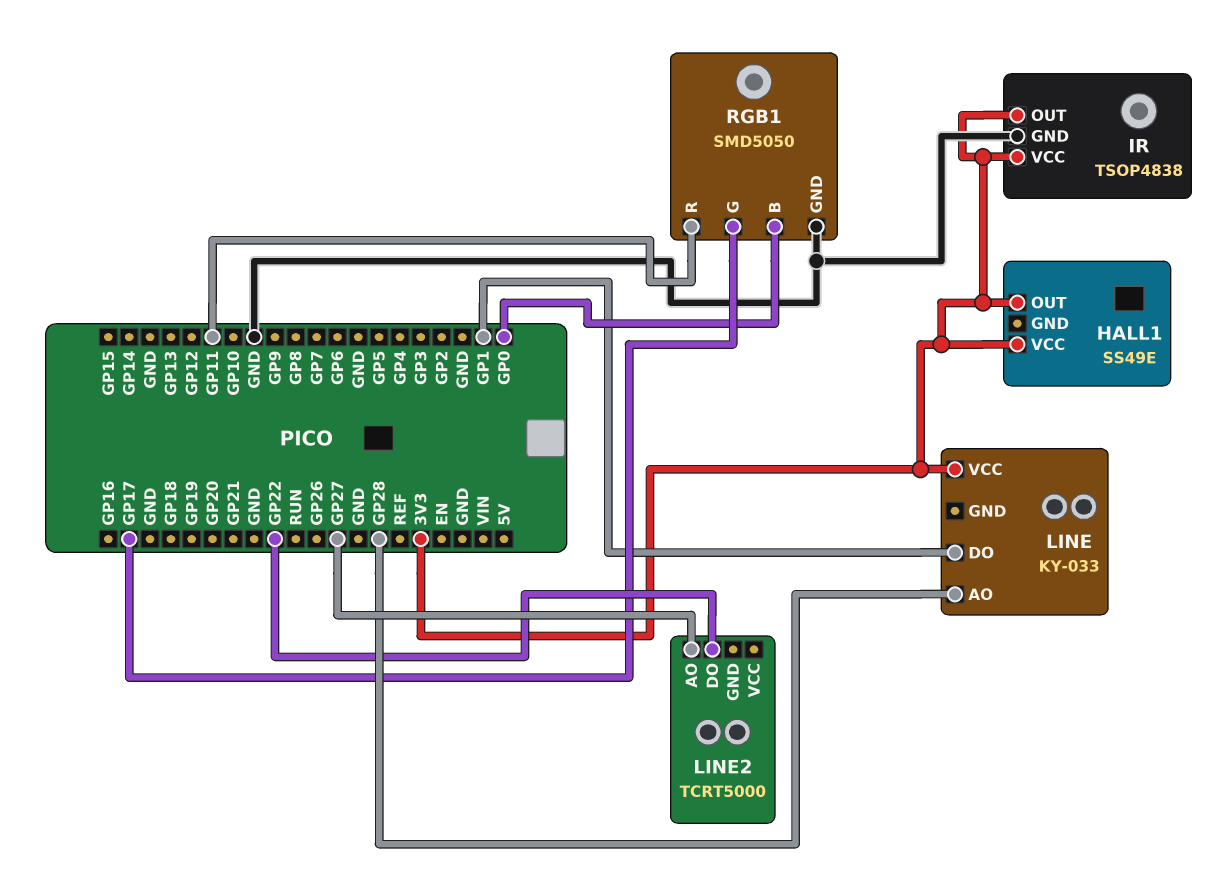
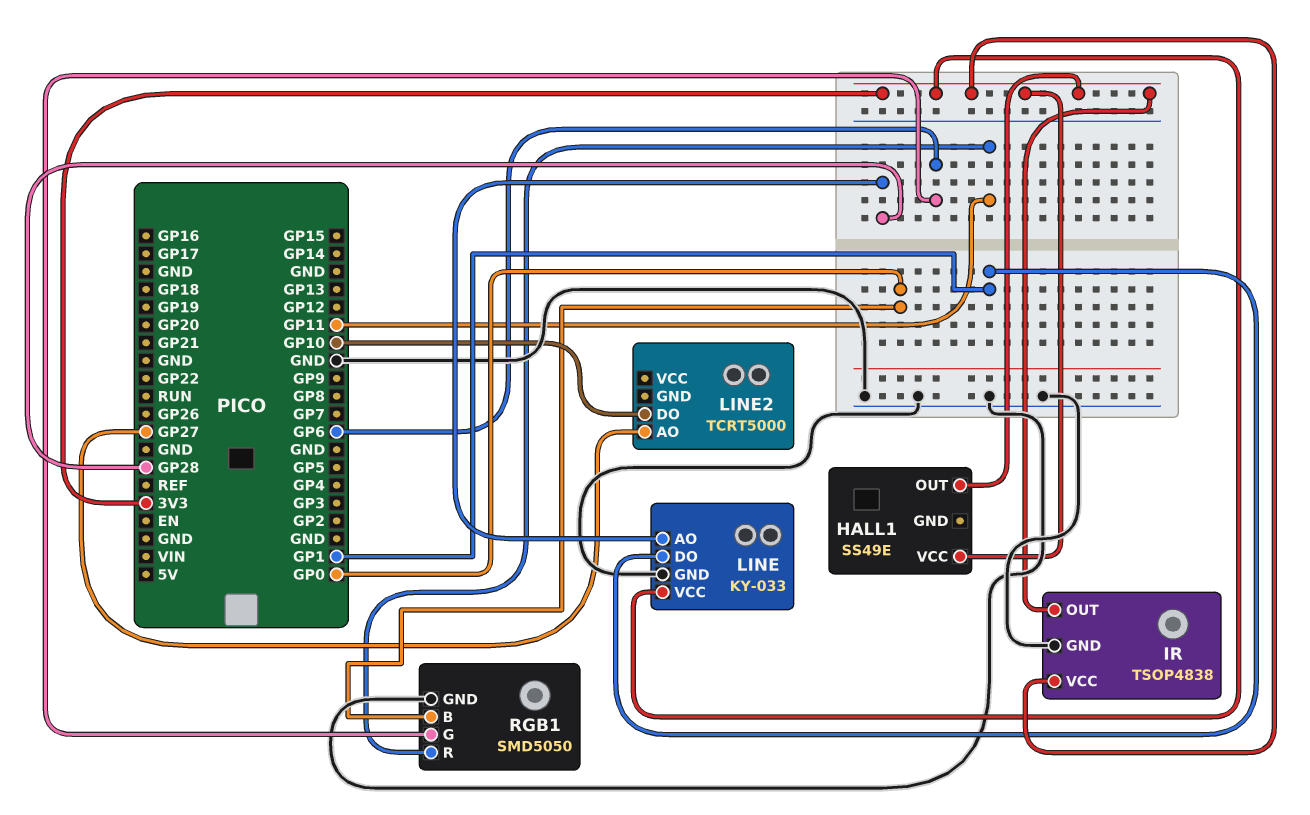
LINE pin GND: none -> GND
LINE2 pin DO: GP22 -> GP10
RGB1 pin G: GP17 -> GP6

